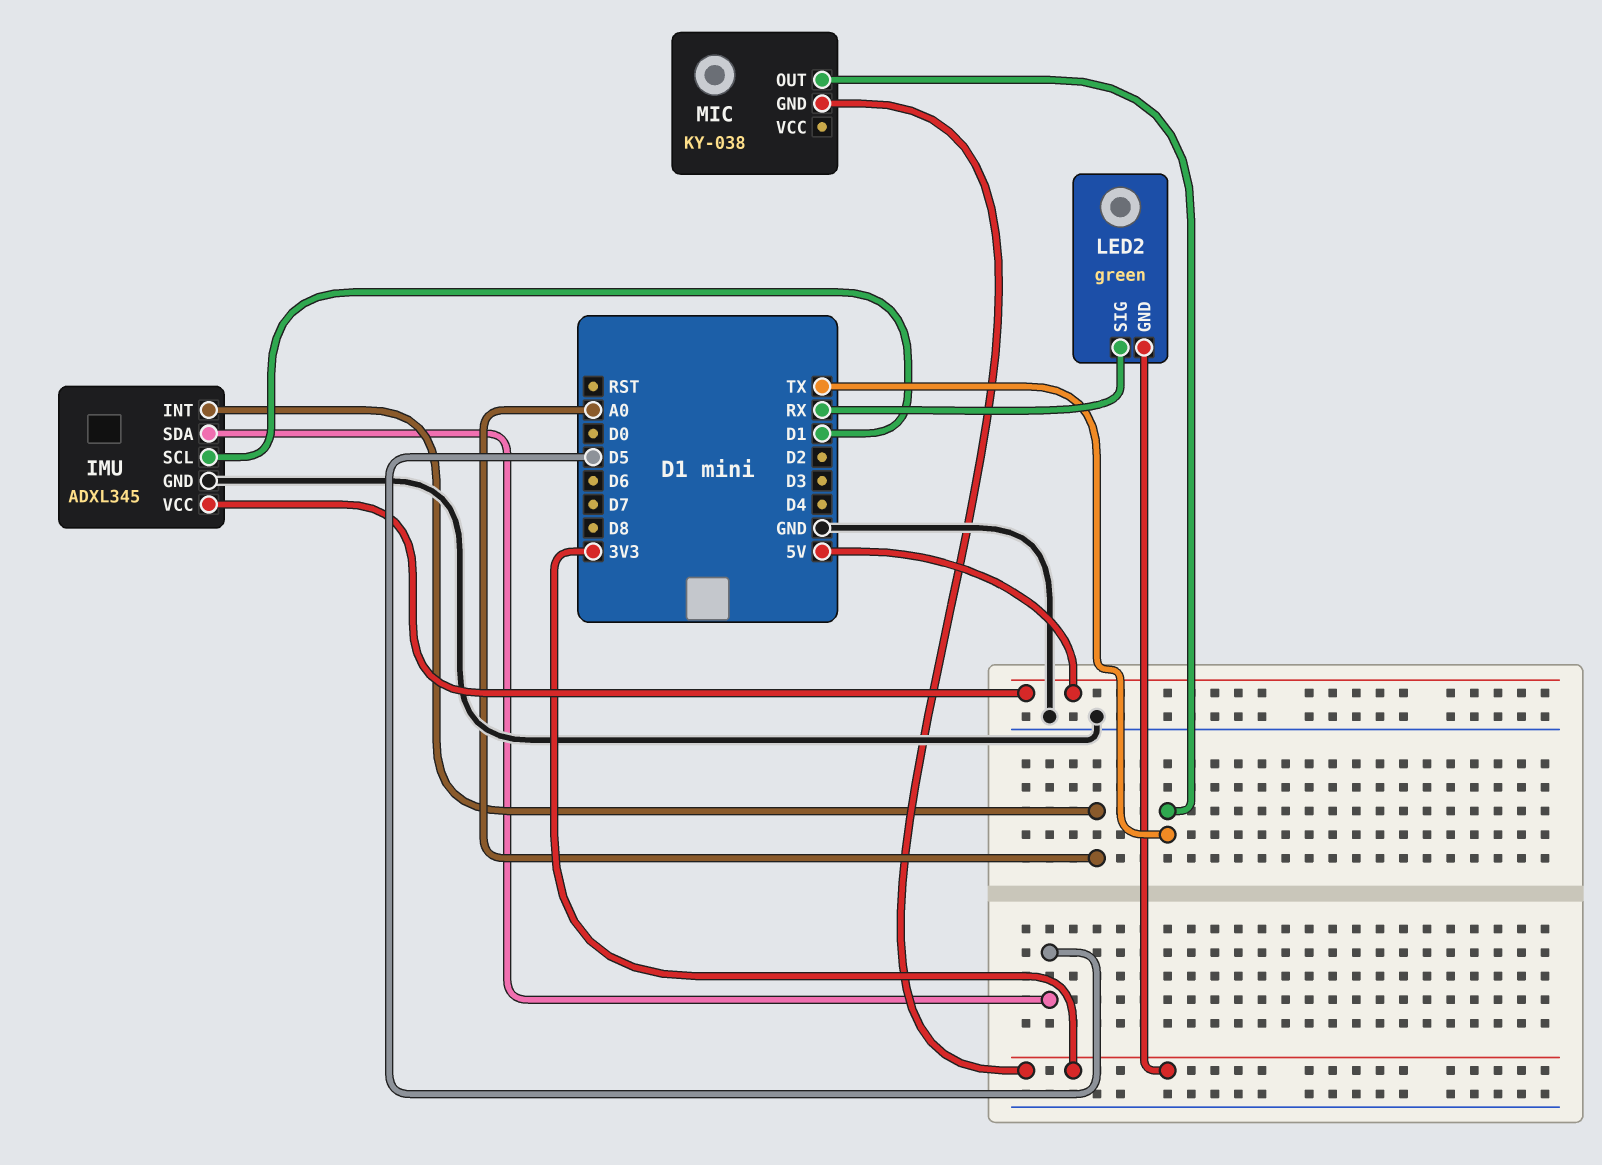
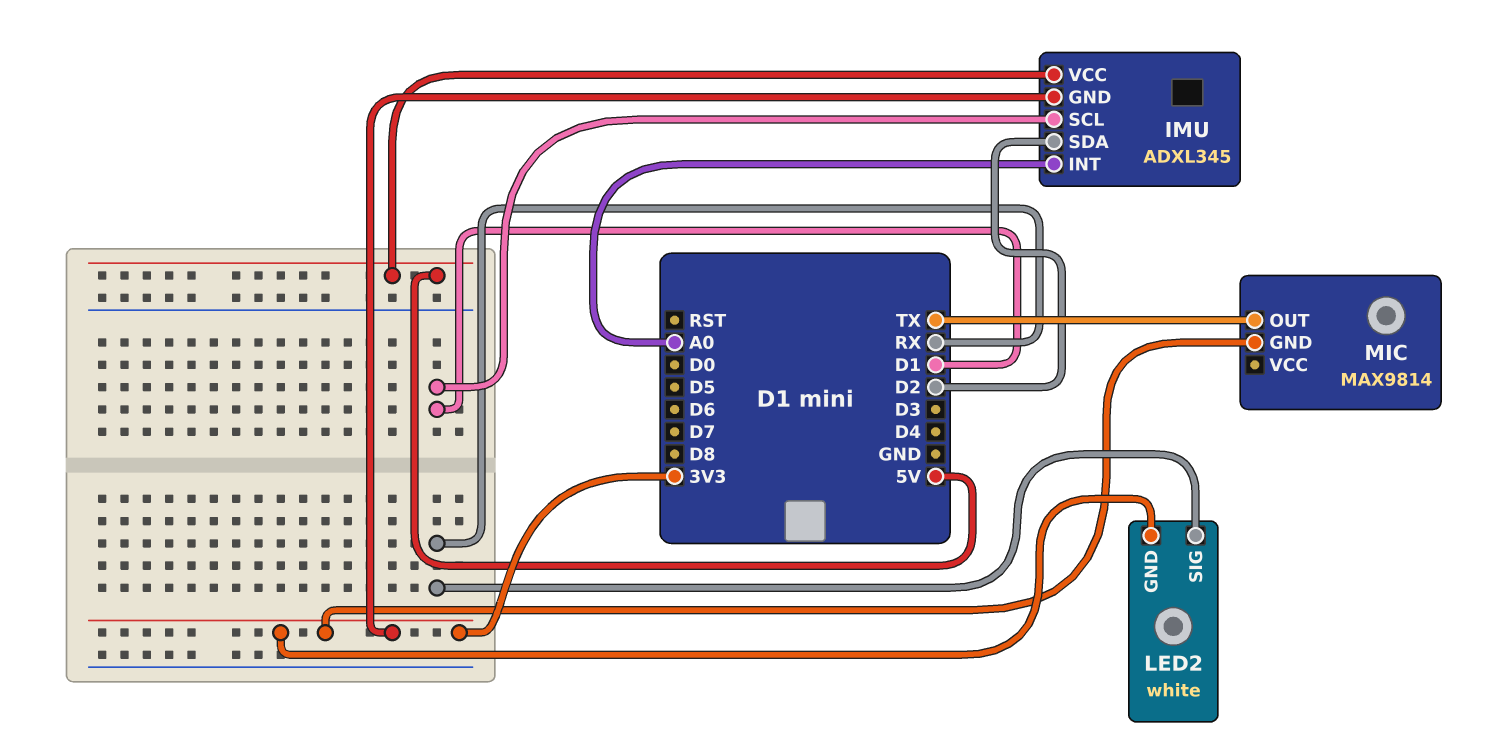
IMU pin GND: GND -> 3V3
IMU pin SDA: D5 -> D2
LED2: green -> white
MIC: KY-038 -> MAX9814

